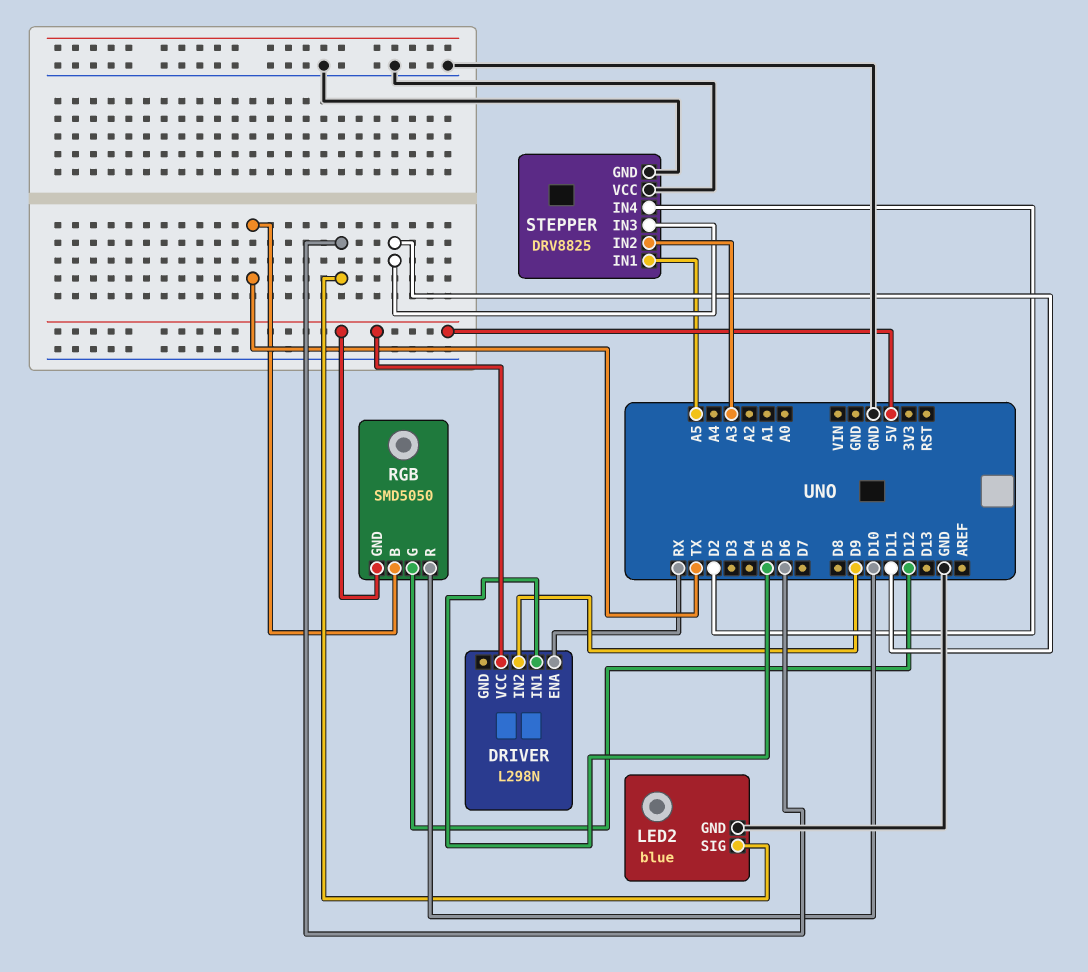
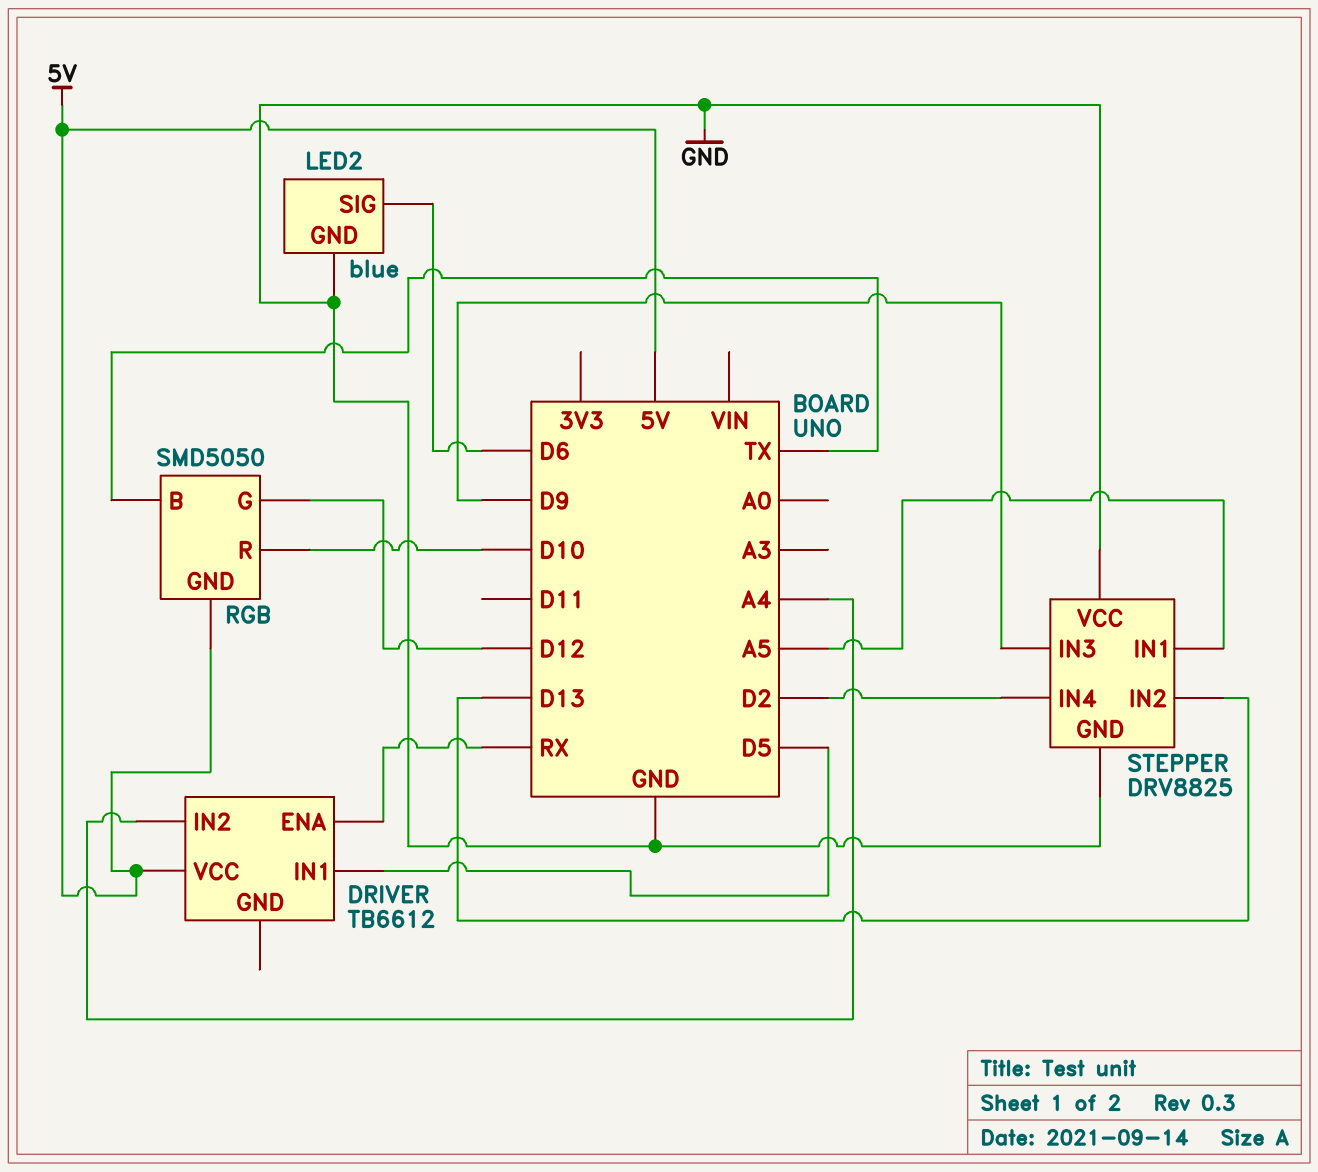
DRIVER: L298N -> TB6612
DRIVER pin IN2: D9 -> A4
STEPPER pin IN2: A3 -> D13
STEPPER pin IN3: D11 -> D9

